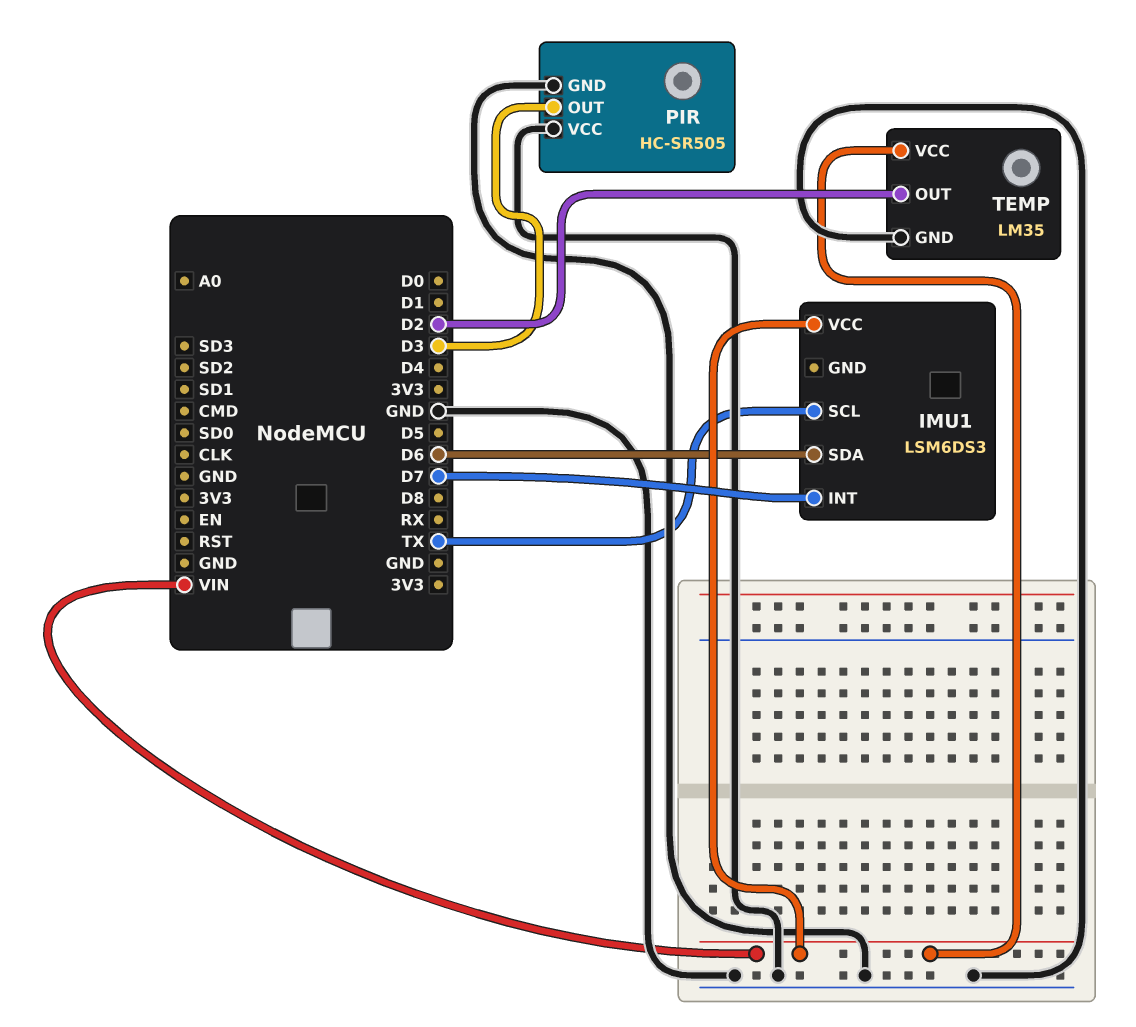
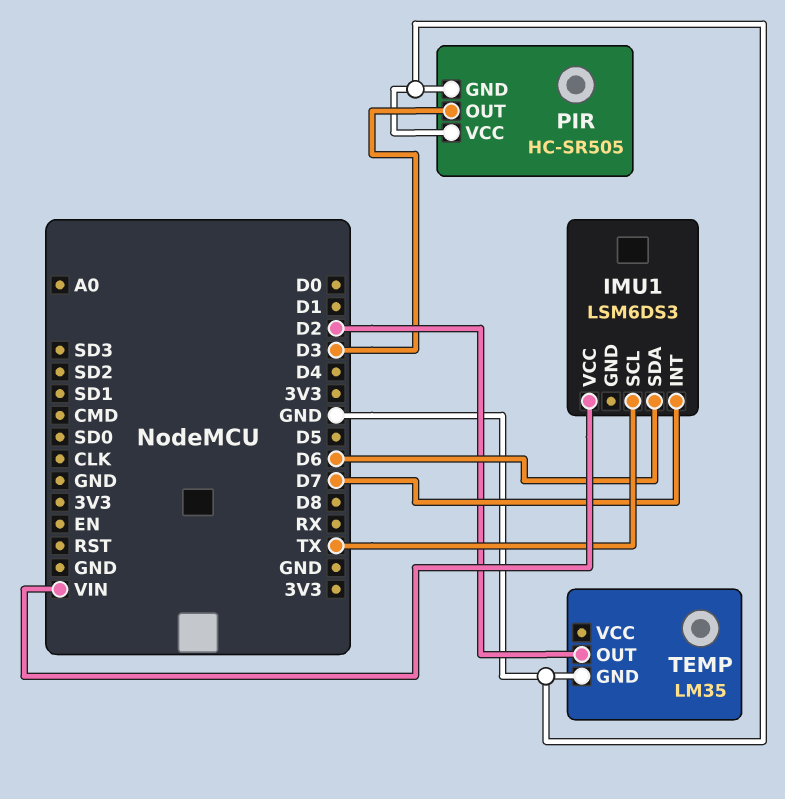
TEMP pin VCC: VIN -> none

